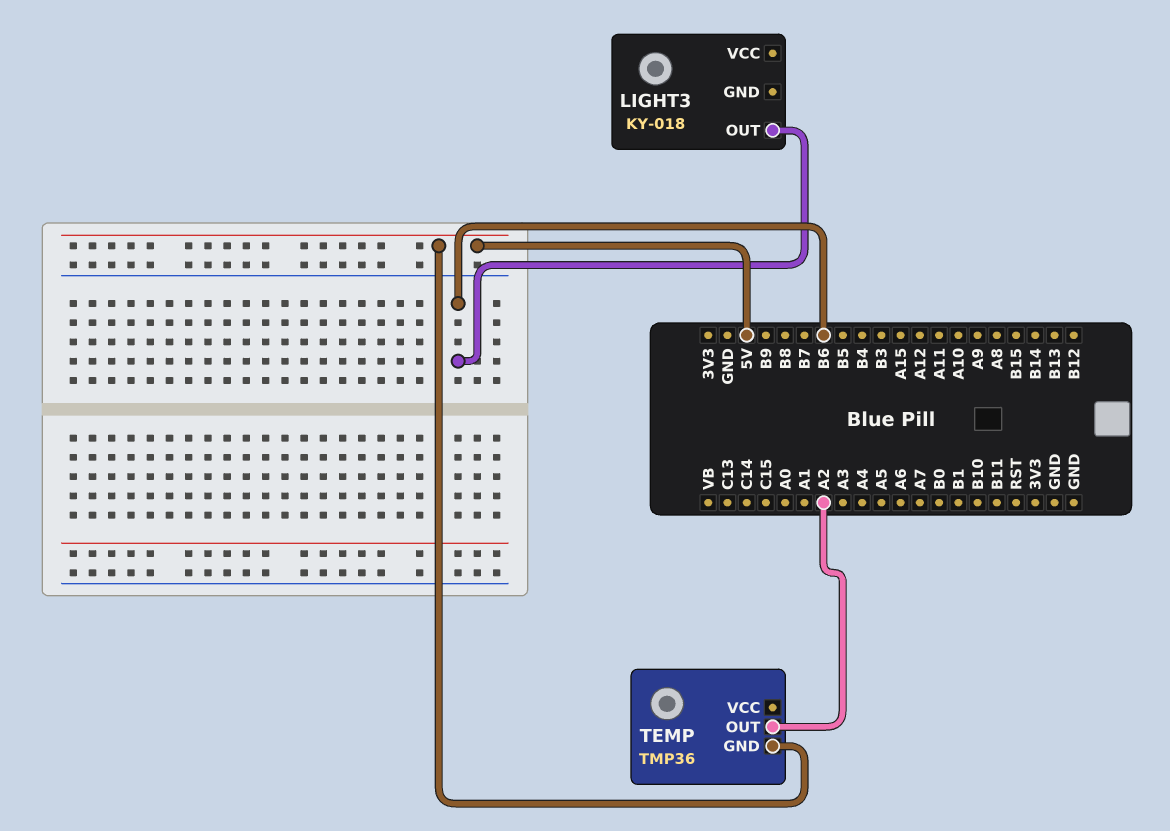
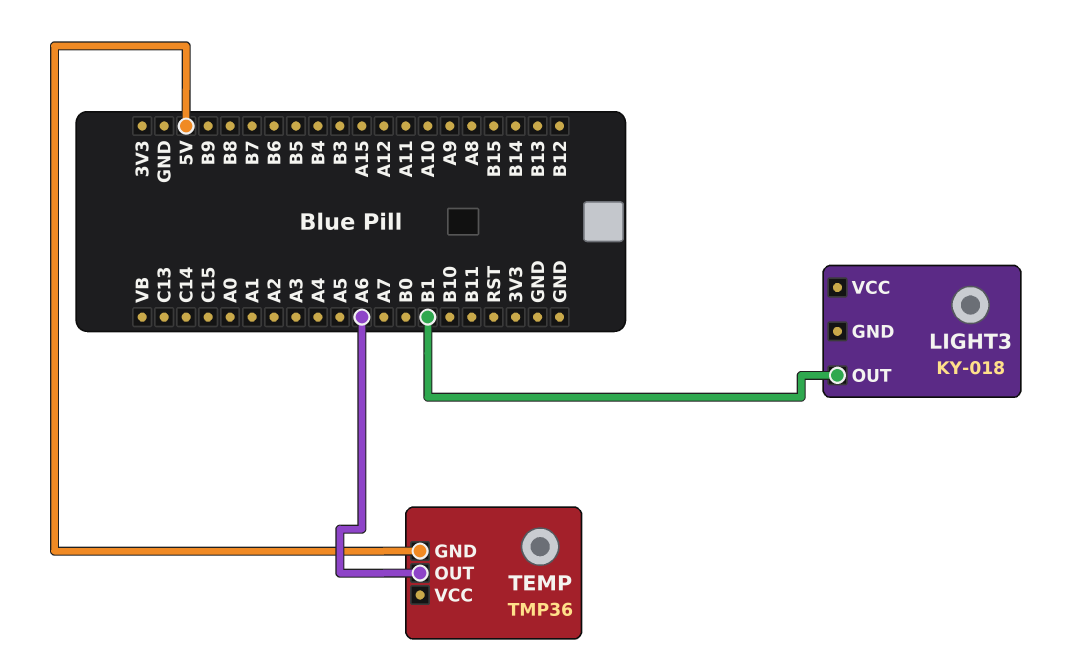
LIGHT3 pin OUT: B6 -> B1
TEMP pin OUT: A2 -> A6

